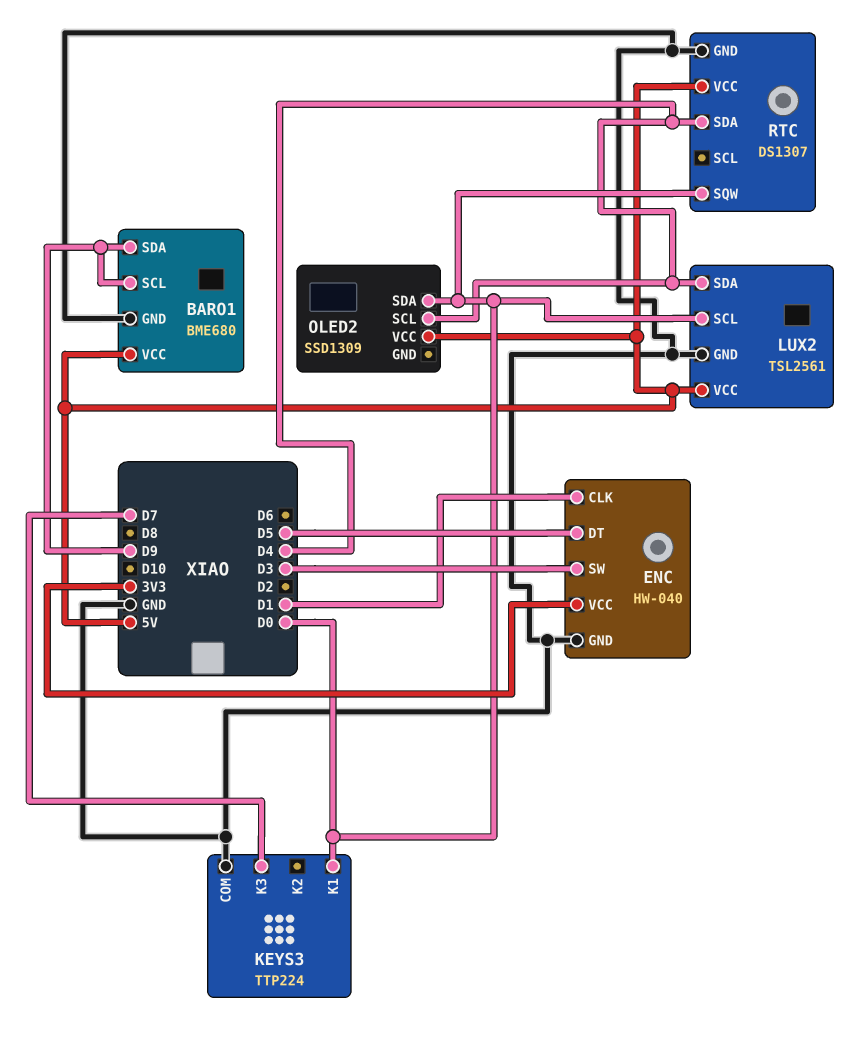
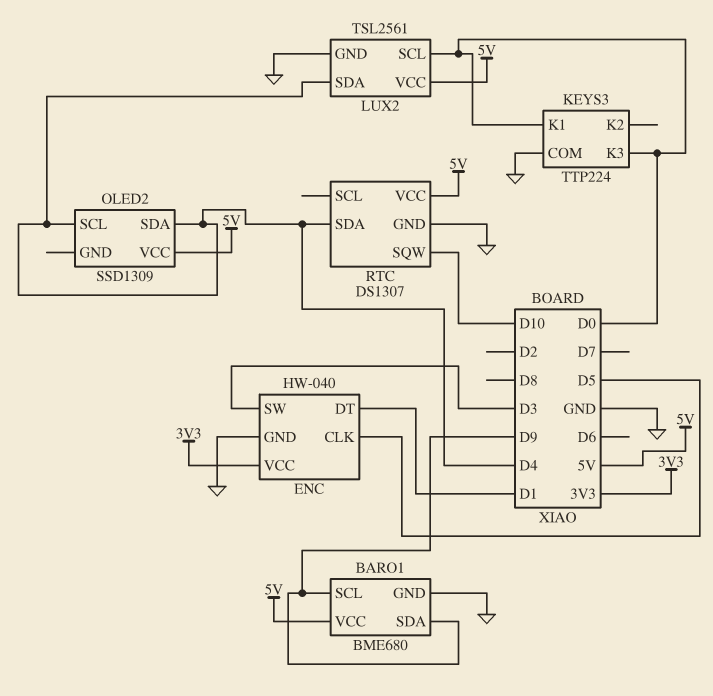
ENC pin CLK: D1 -> D5
ENC pin DT: D5 -> D1
KEYS3 pin K3: D7 -> D0
OLED2 pin SDA: D0 -> D4
RTC pin SQW: D0 -> D10

